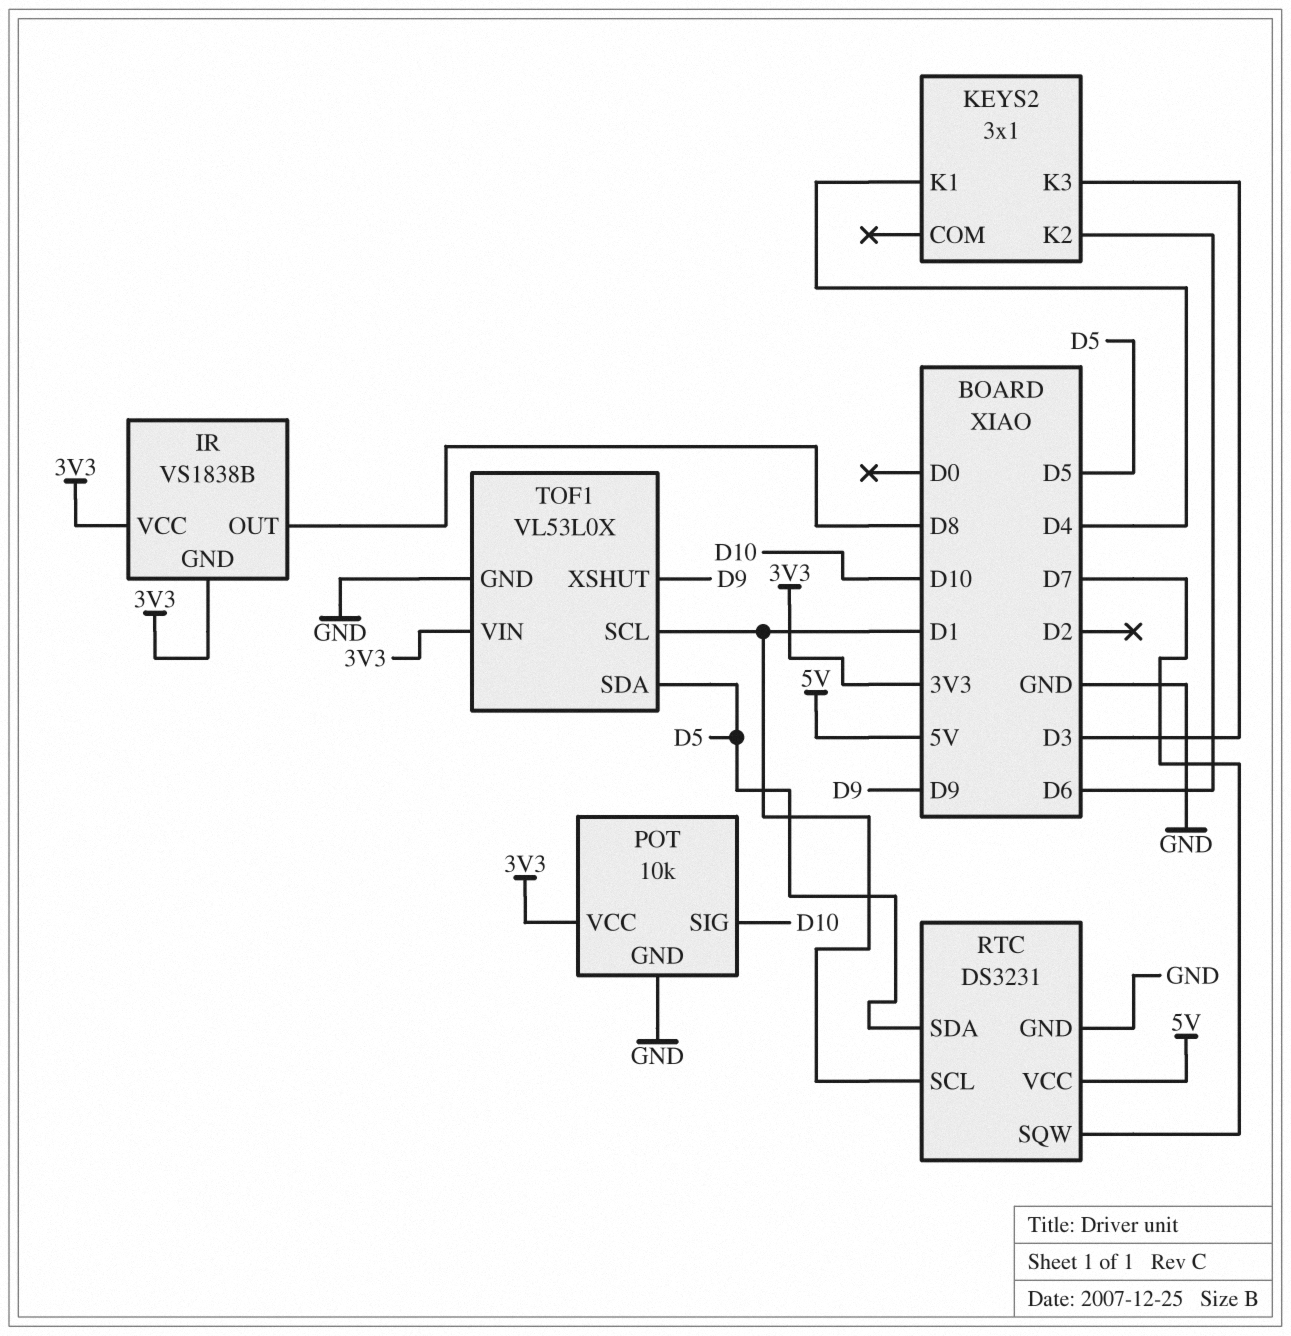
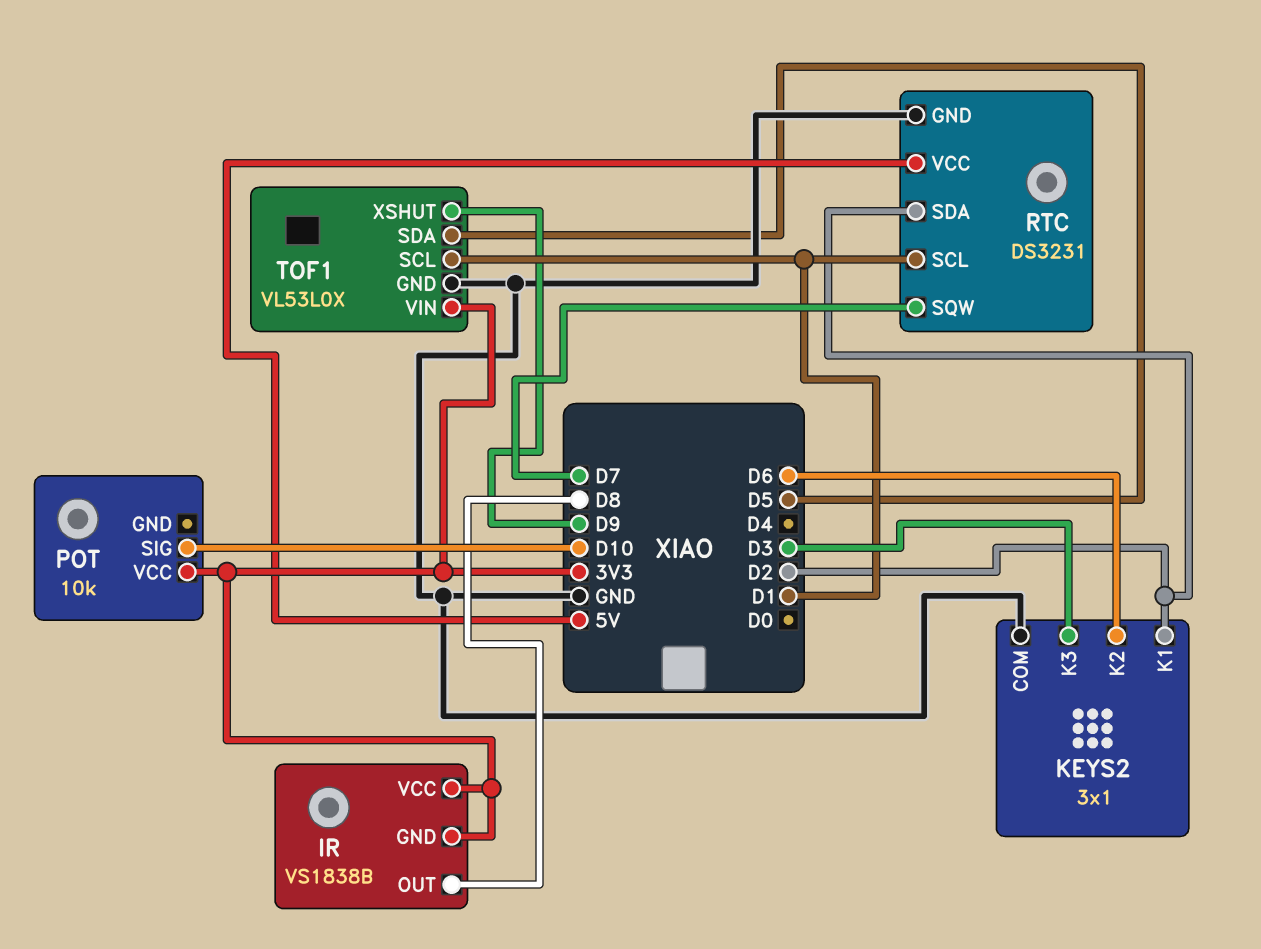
KEYS2 pin COM: none -> GND
KEYS2 pin K1: D4 -> D2
POT pin GND: GND -> none
RTC pin SDA: D5 -> D2

